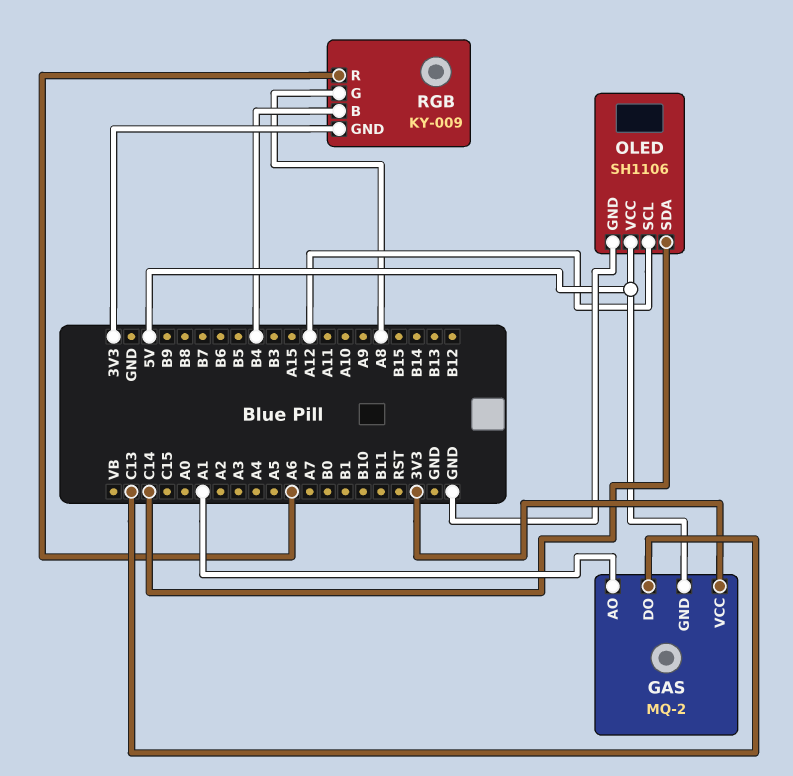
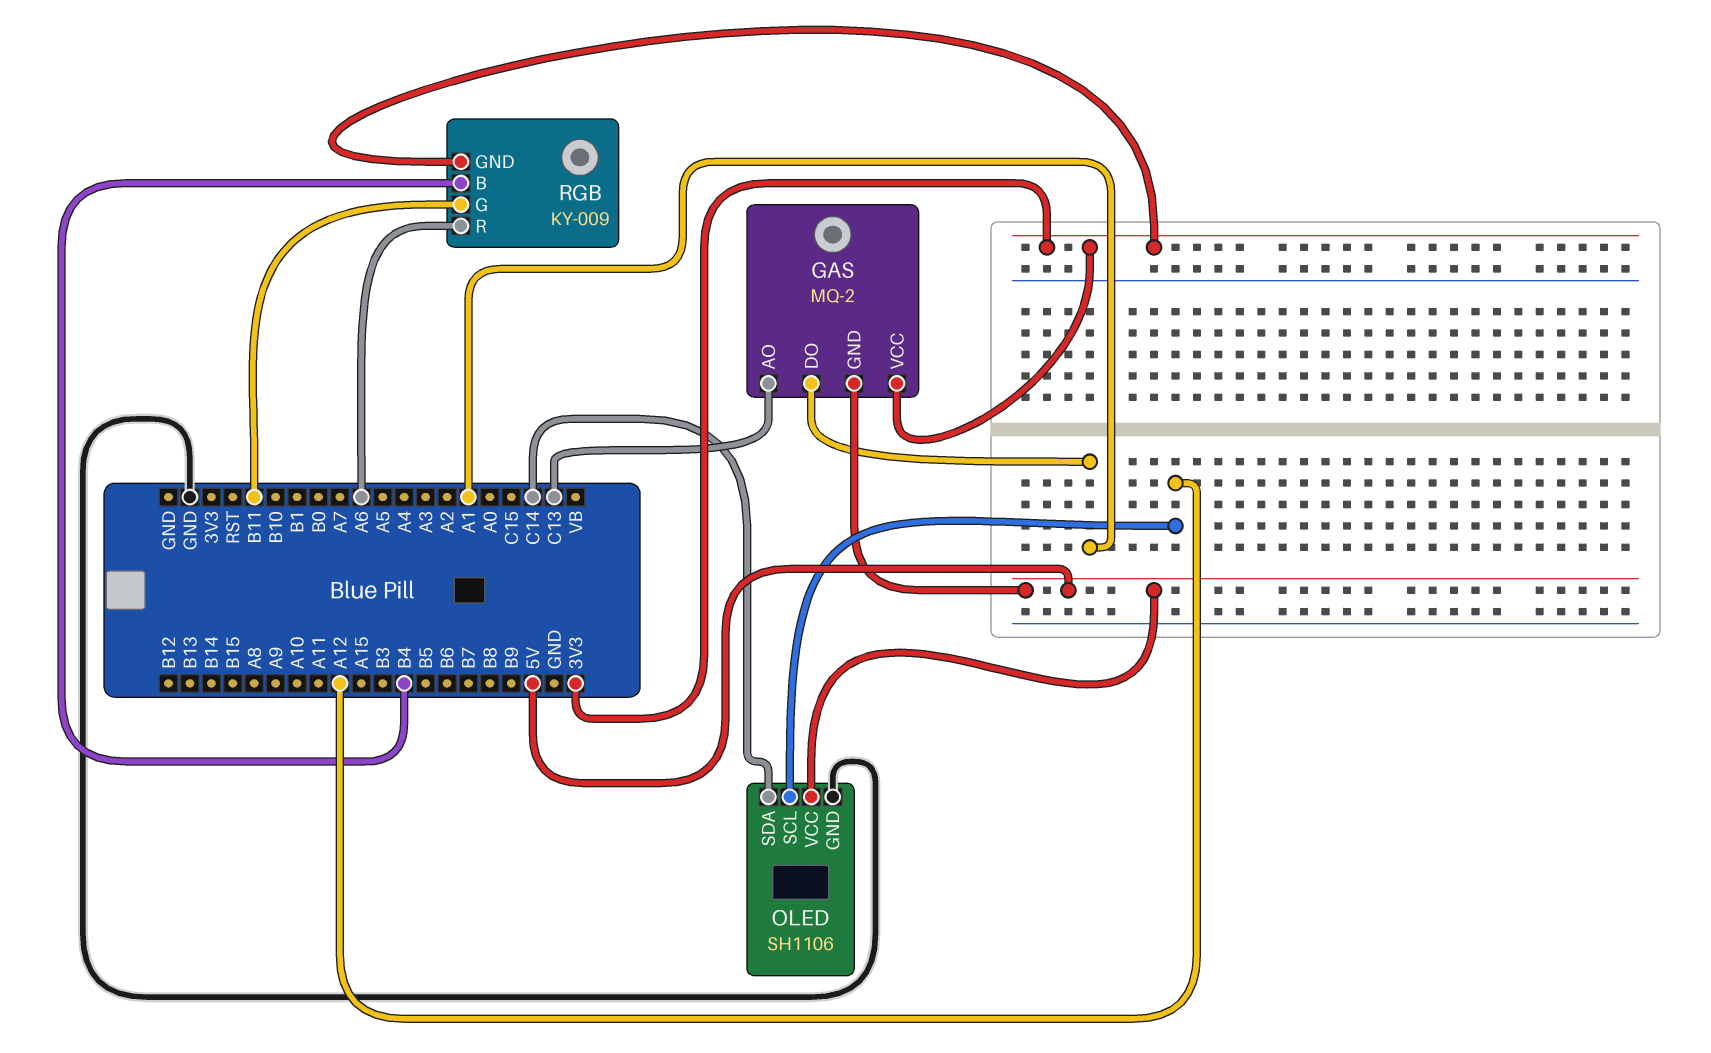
GAS pin AO: A1 -> C13
GAS pin DO: C13 -> A1
RGB pin G: A8 -> B11

